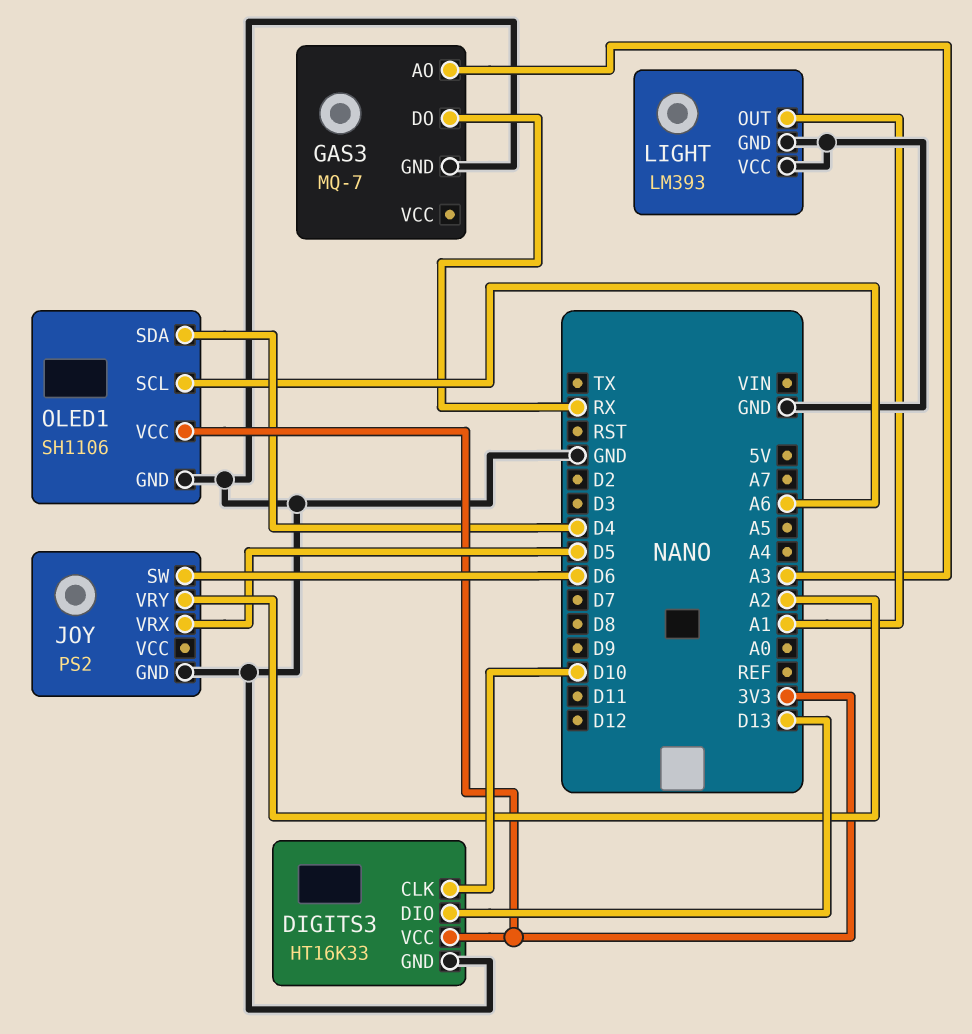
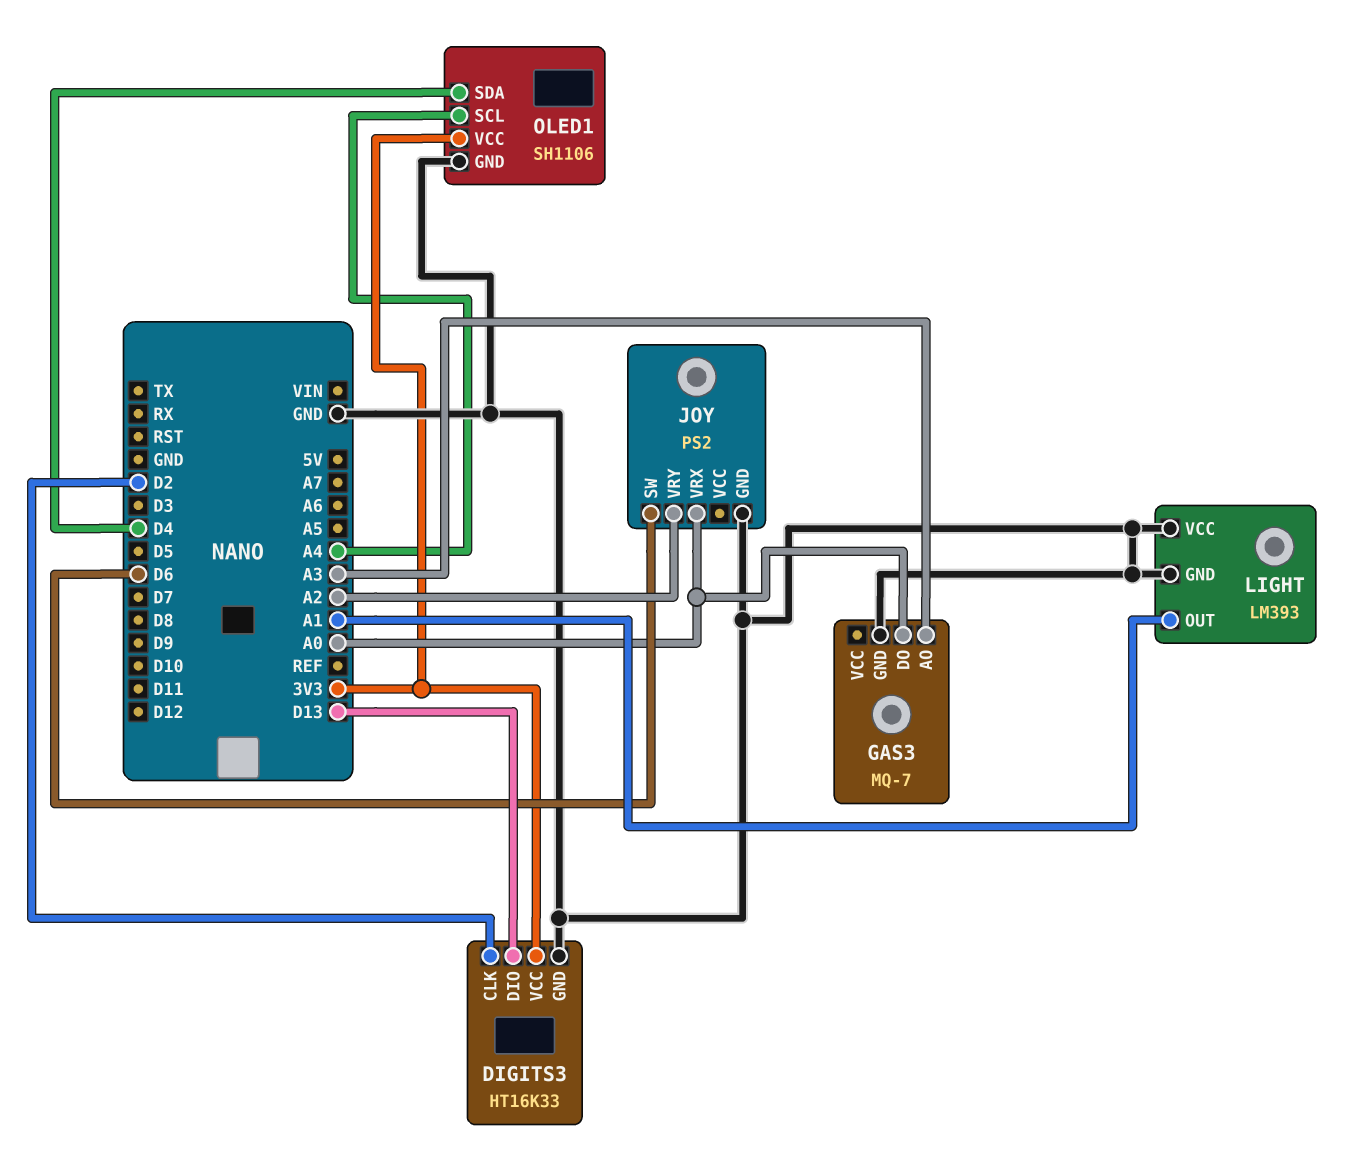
DIGITS3 pin CLK: D10 -> D2
GAS3 pin DO: RX -> A0
JOY pin VRX: D5 -> A0
OLED1 pin SCL: A6 -> A4

